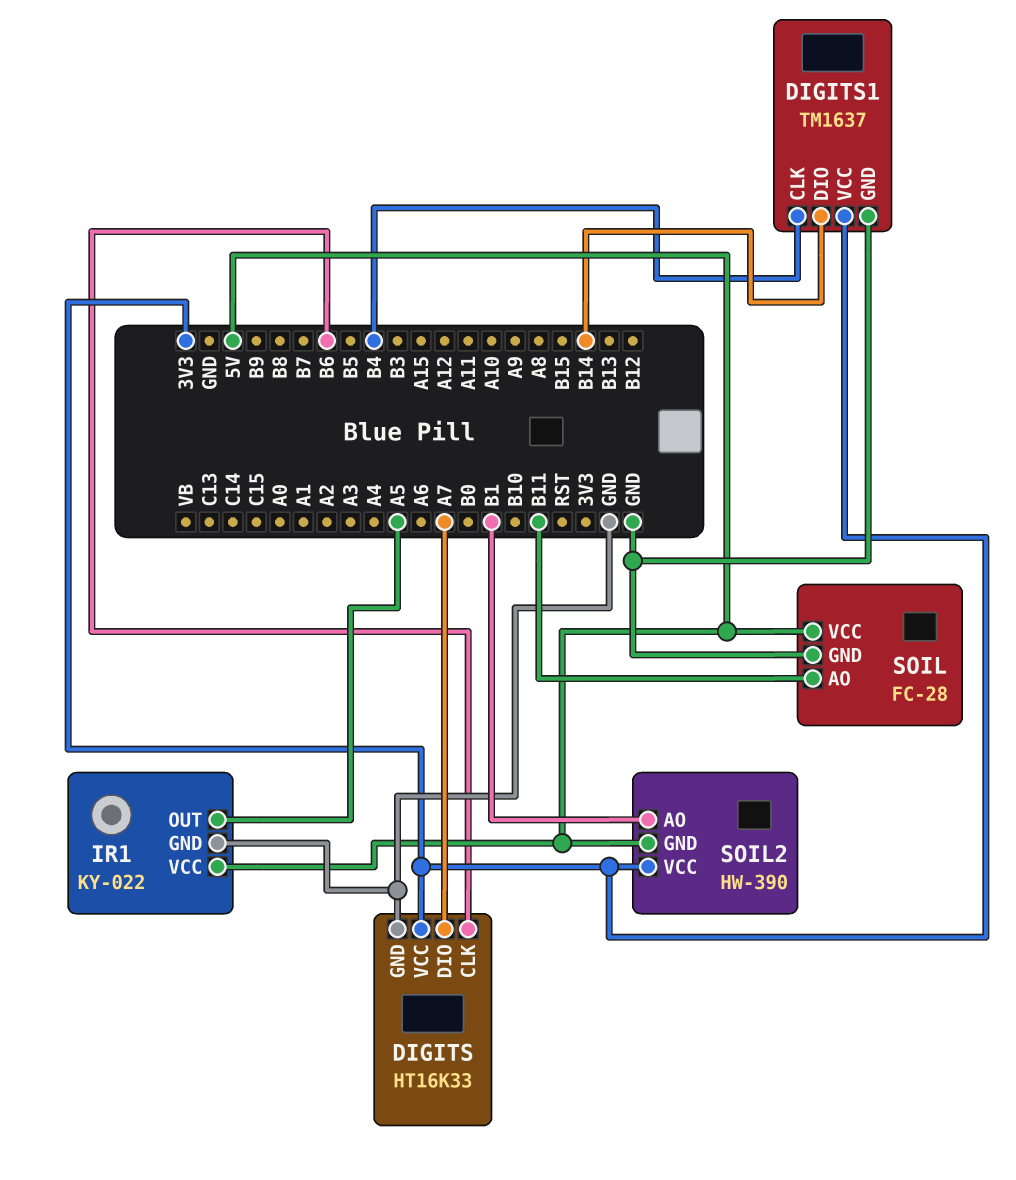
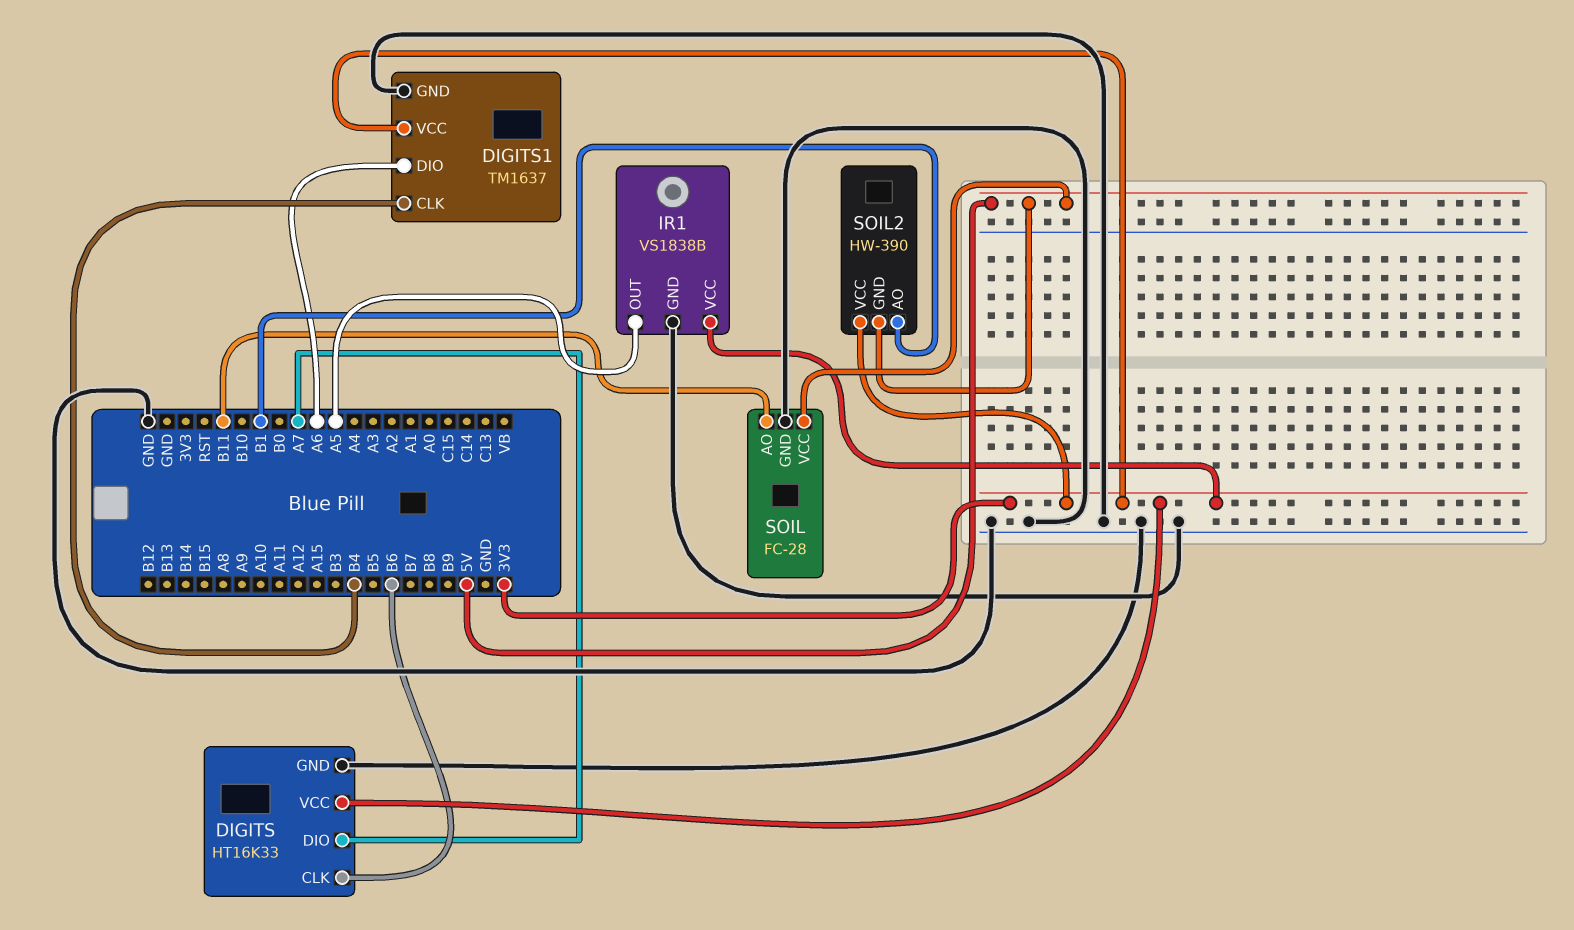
DIGITS1 pin DIO: B14 -> A6
IR1: KY-022 -> VS1838B
IR1 pin VCC: 5V -> 3V3

